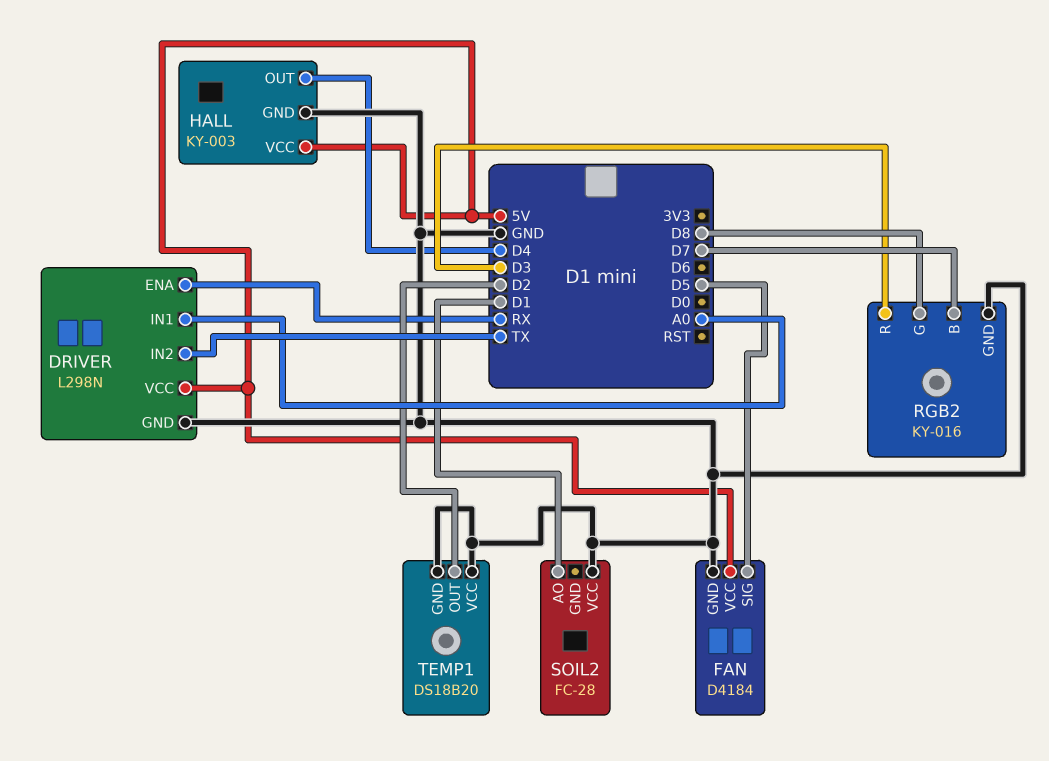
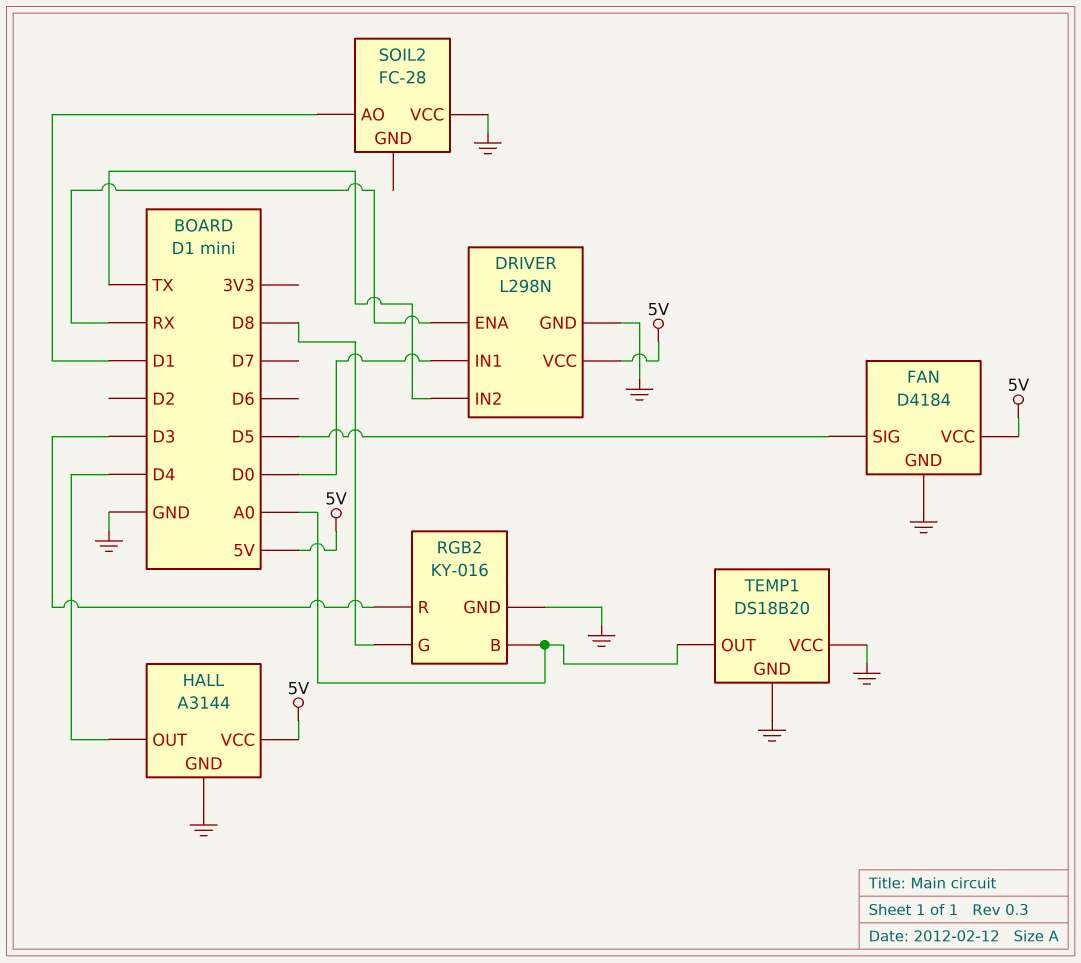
DRIVER pin IN1: A0 -> D0
HALL: KY-003 -> A3144
RGB2 pin B: D7 -> A0
TEMP1 pin OUT: D2 -> A0

